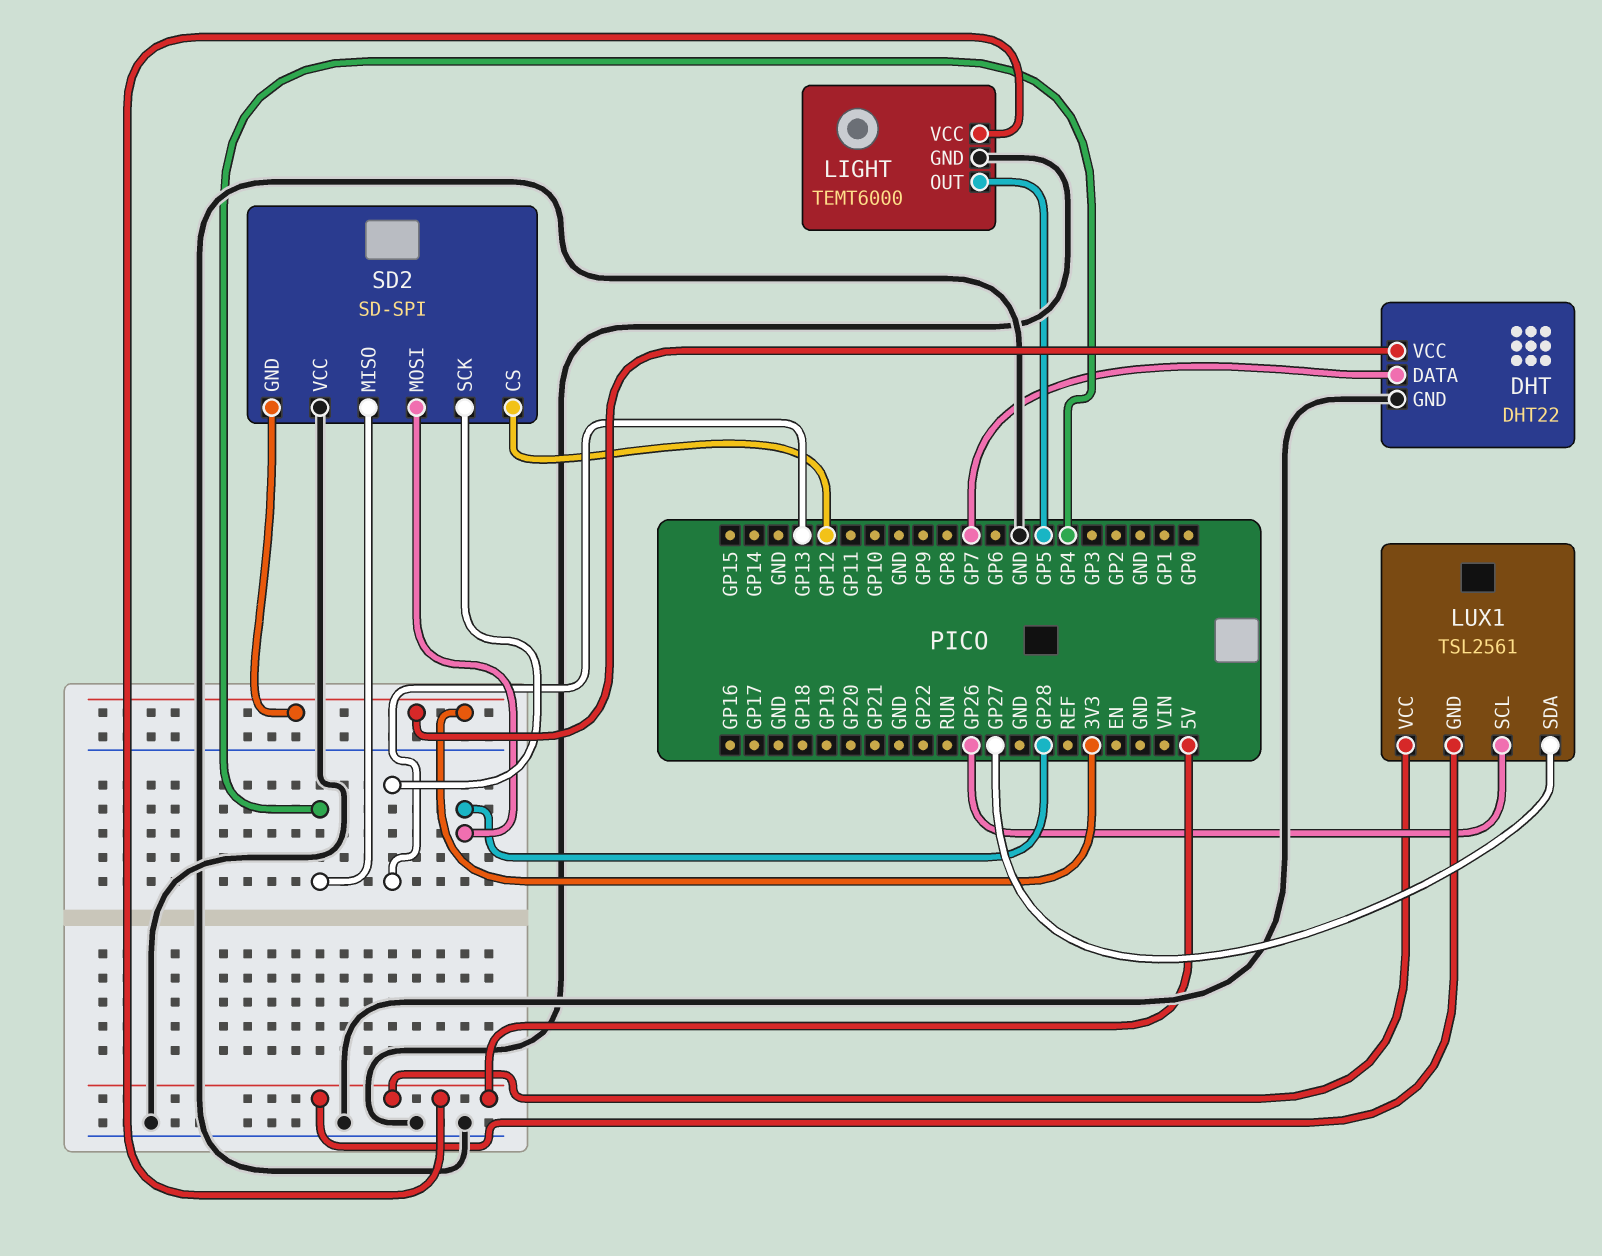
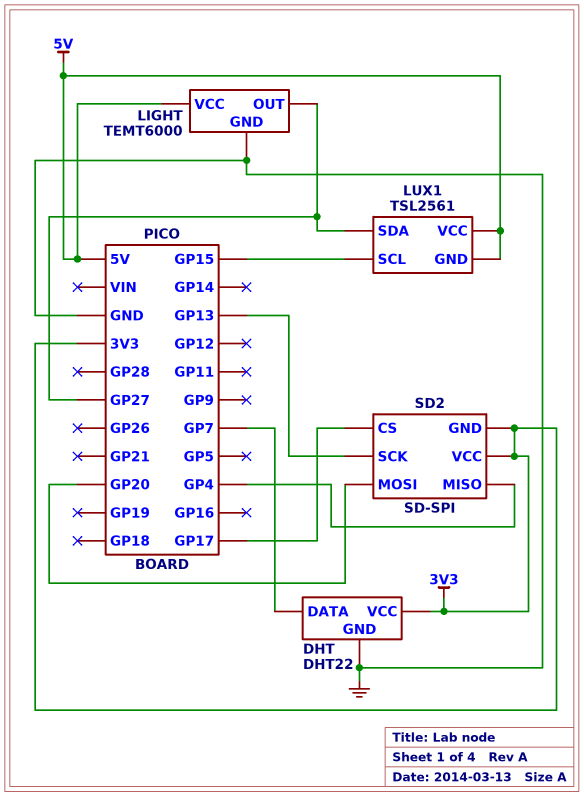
LIGHT pin OUT: GP5 -> GP27
LUX1 pin SCL: GP26 -> GP15
SD2 pin CS: GP12 -> GP17
SD2 pin MOSI: GP28 -> GP20
SD2 pin VCC: GND -> 3V3

